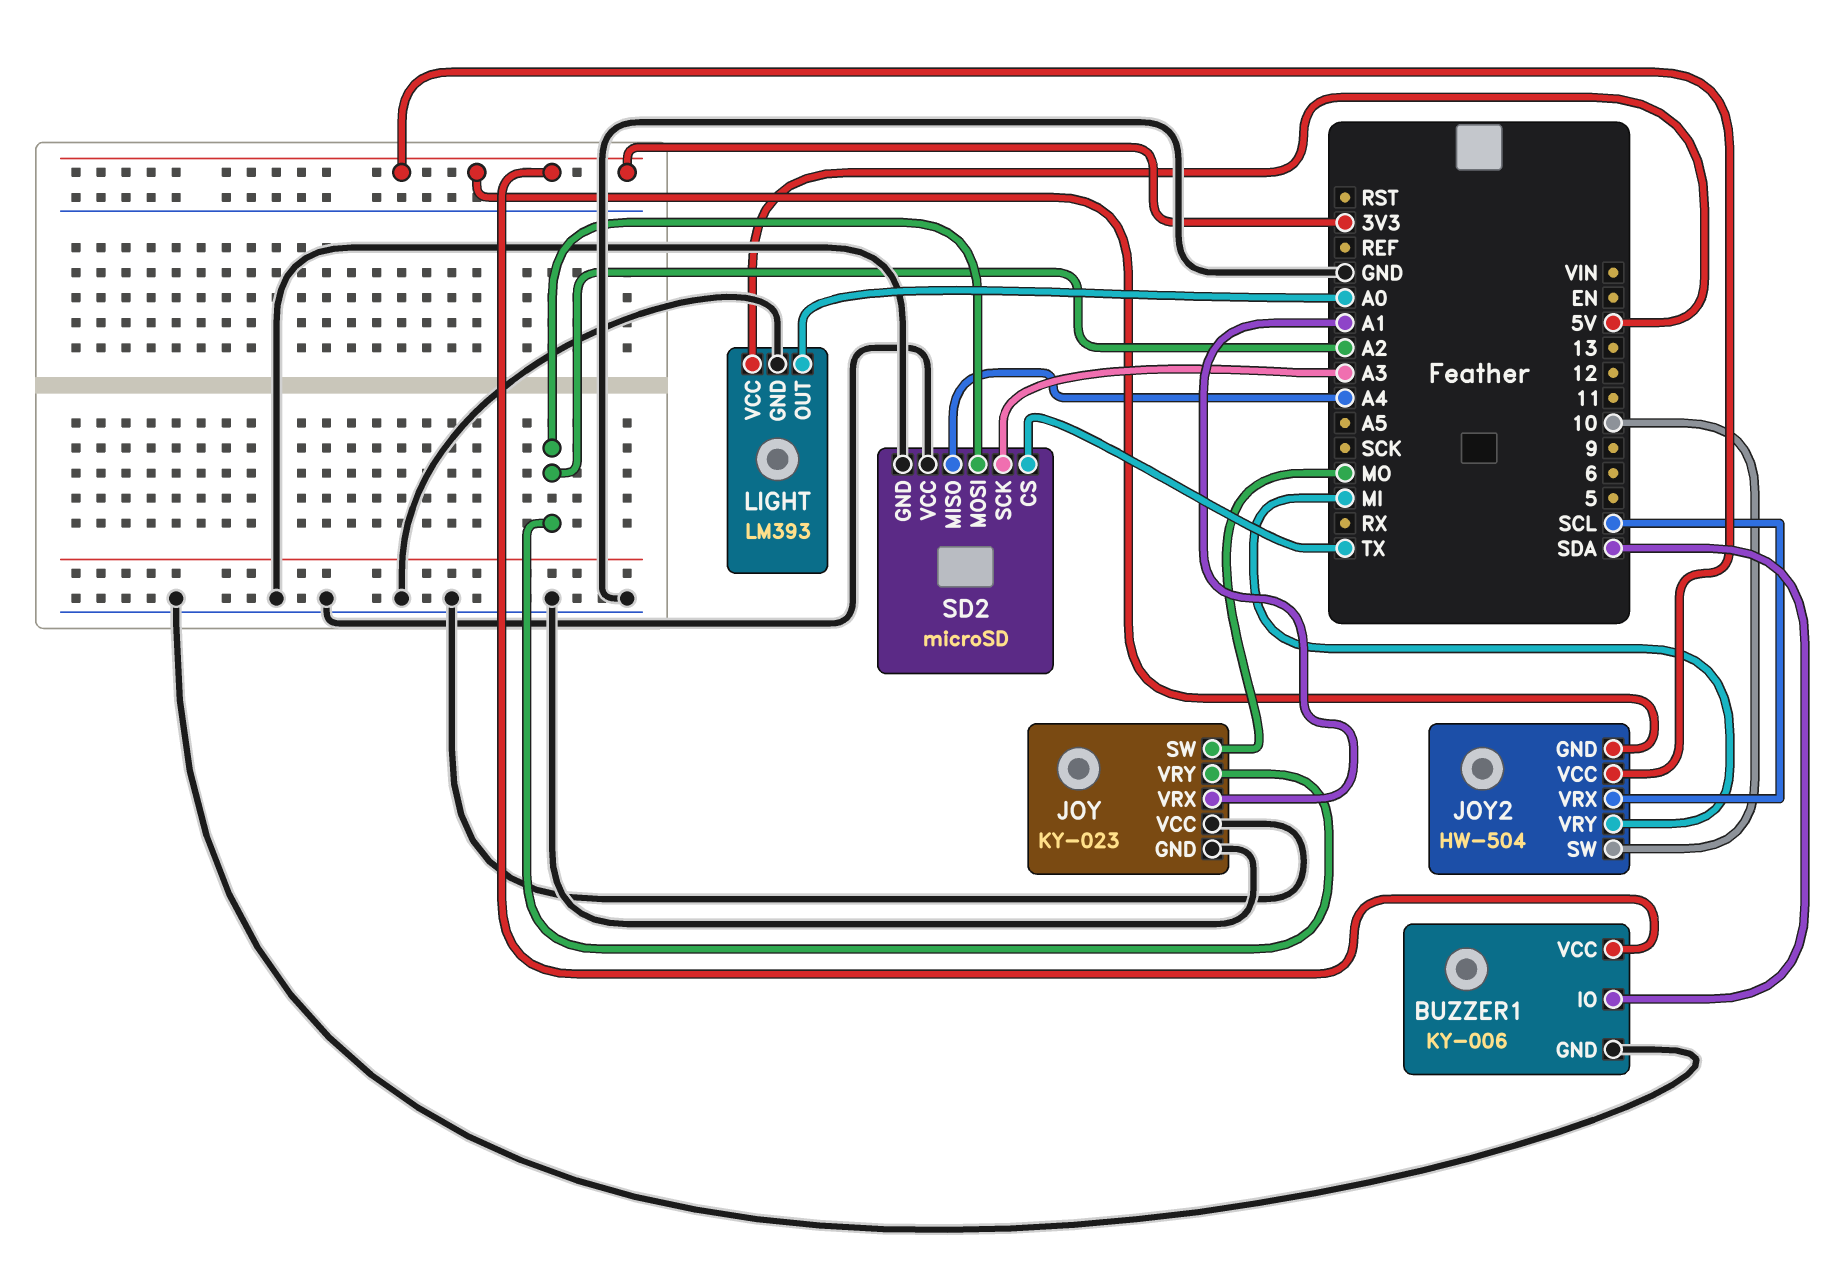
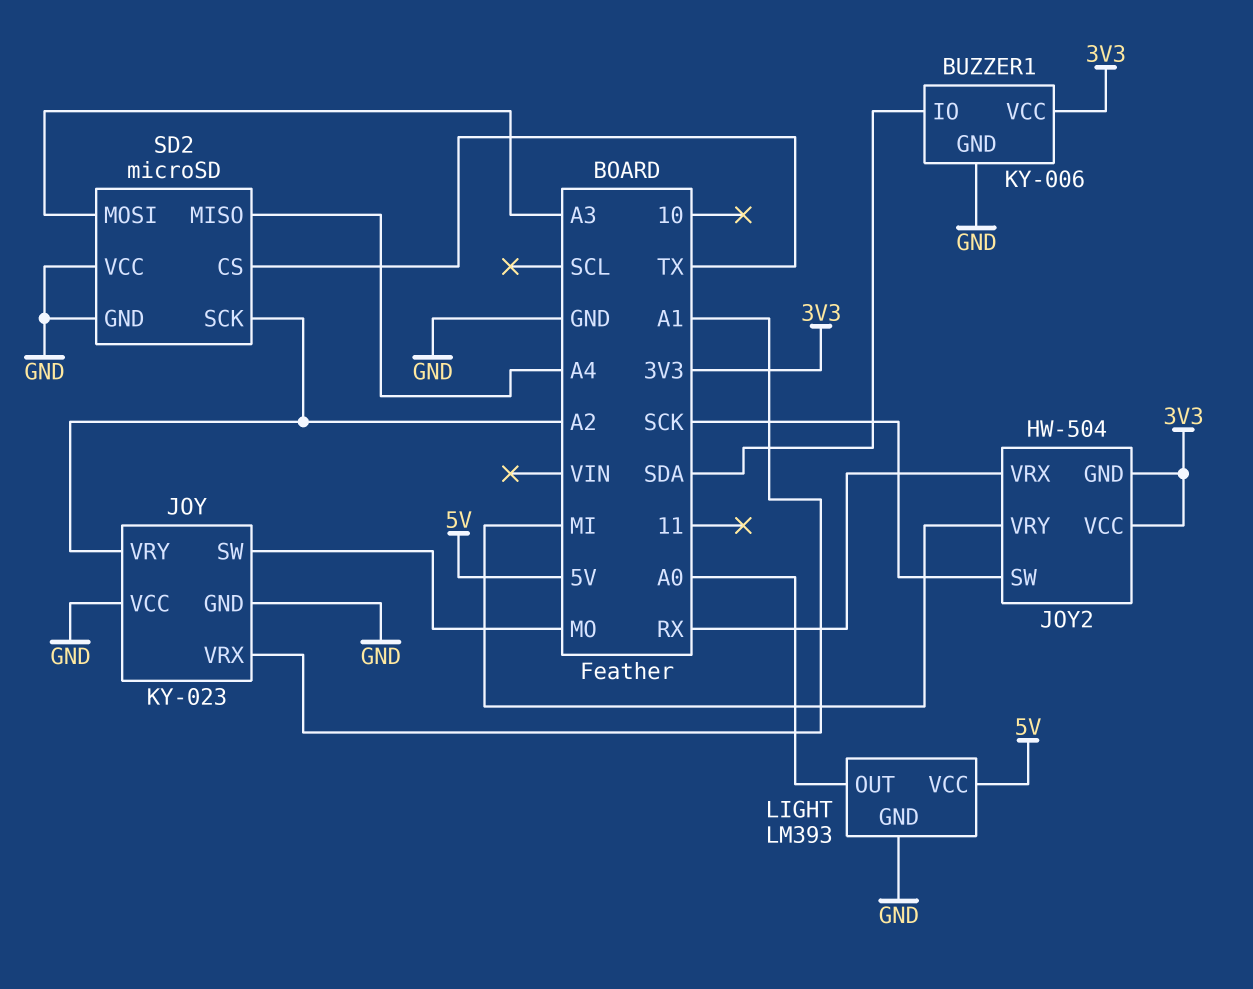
JOY2 pin SW: 10 -> SCK
JOY2 pin VRX: SCL -> RX
SD2 pin MOSI: A2 -> A3
SD2 pin SCK: A3 -> A2

